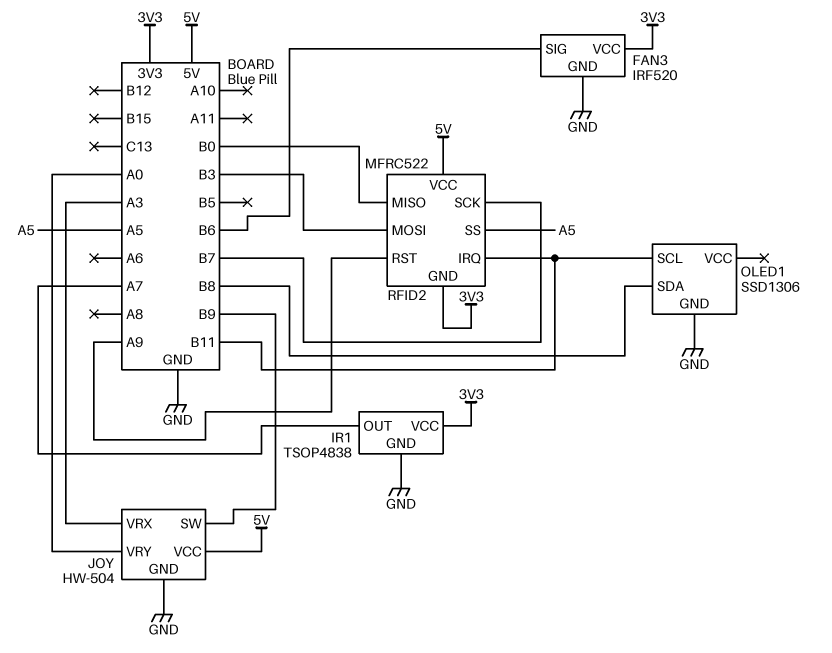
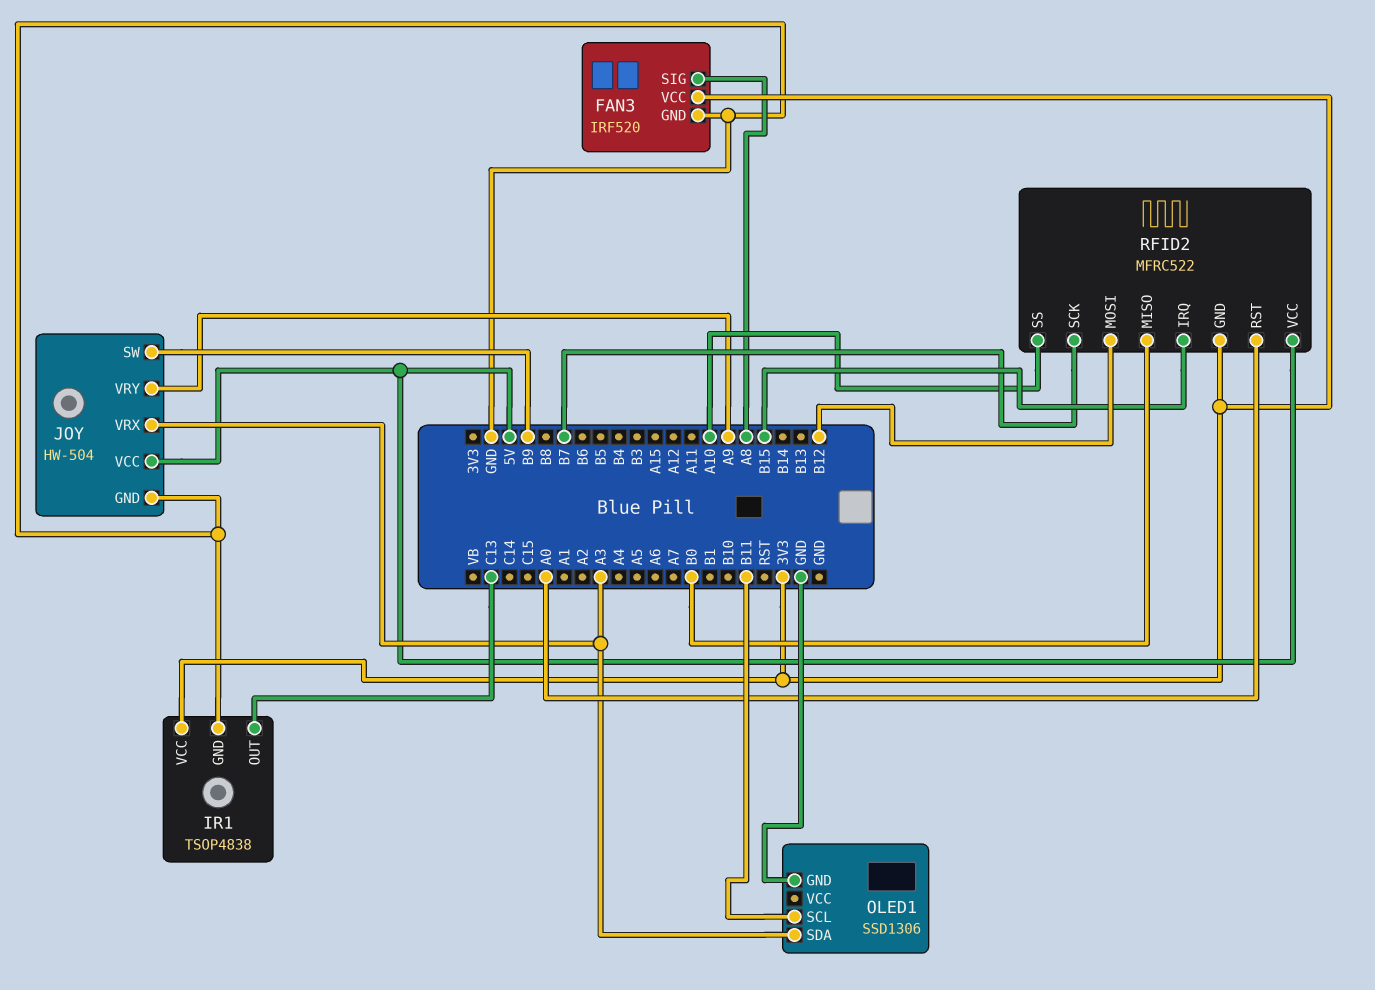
FAN3 pin SIG: B6 -> A8
IR1 pin OUT: A7 -> C13
JOY pin VRY: A0 -> A9
OLED1 pin SDA: B8 -> A3
RFID2 pin IRQ: B11 -> B15
RFID2 pin MOSI: B3 -> B12
RFID2 pin RST: A9 -> A0
RFID2 pin SS: A5 -> A10

